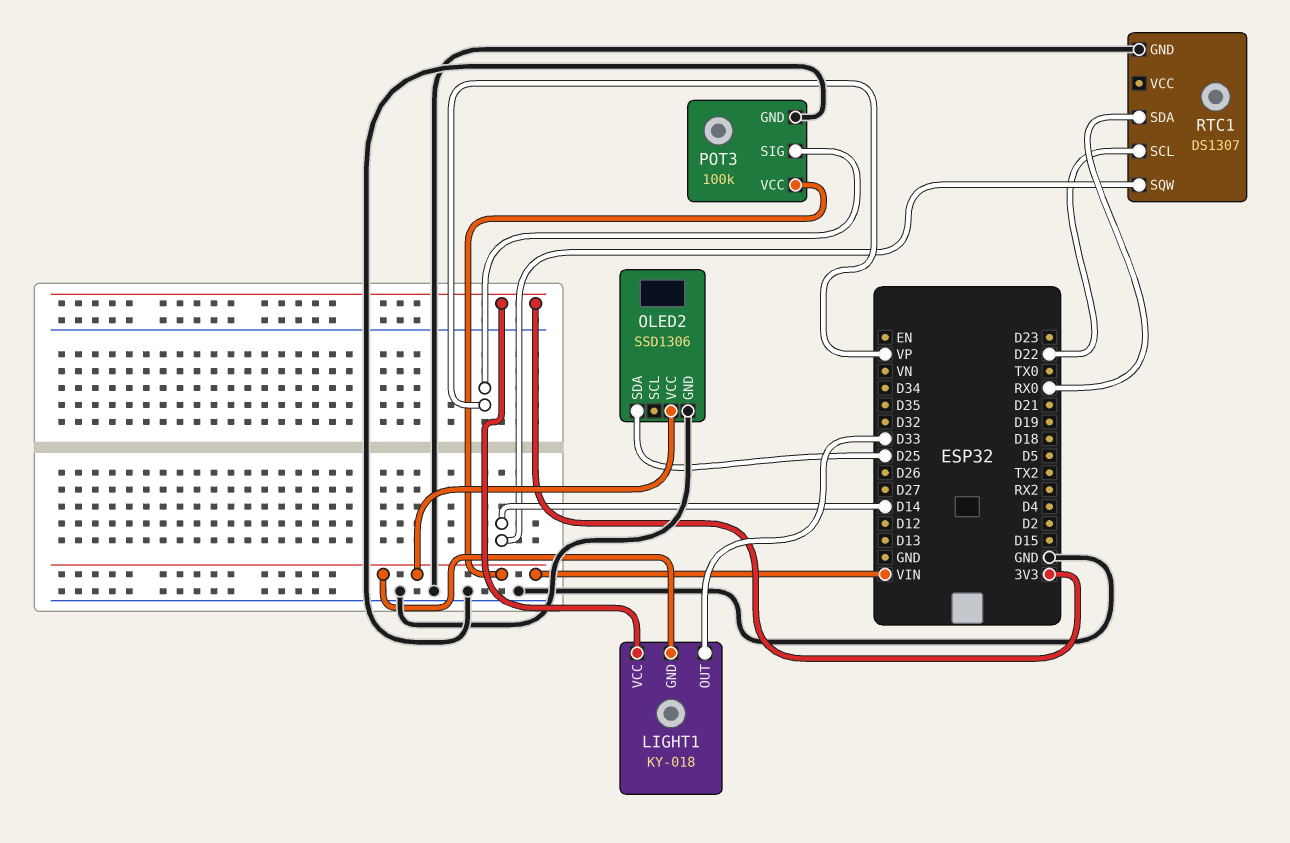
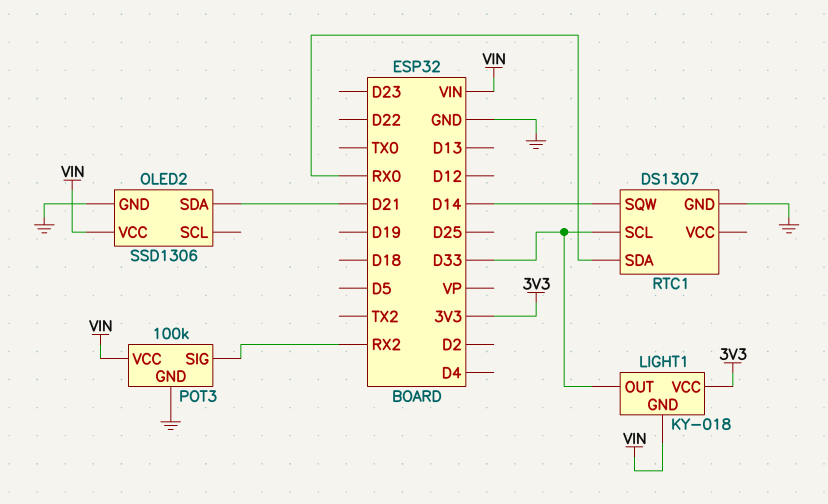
OLED2 pin SDA: D25 -> D21
POT3 pin SIG: VP -> RX2
RTC1 pin SCL: D22 -> D33

